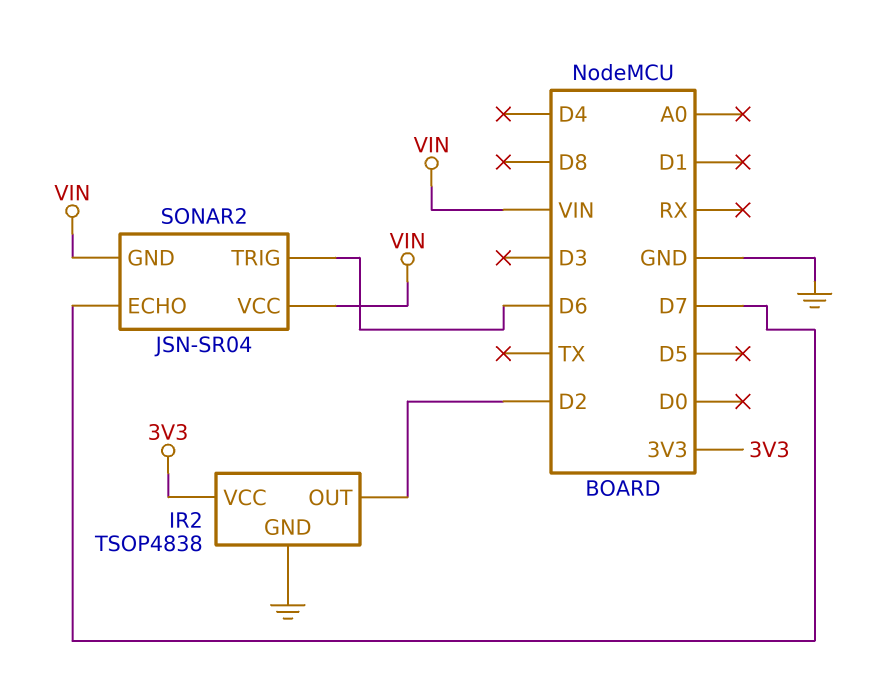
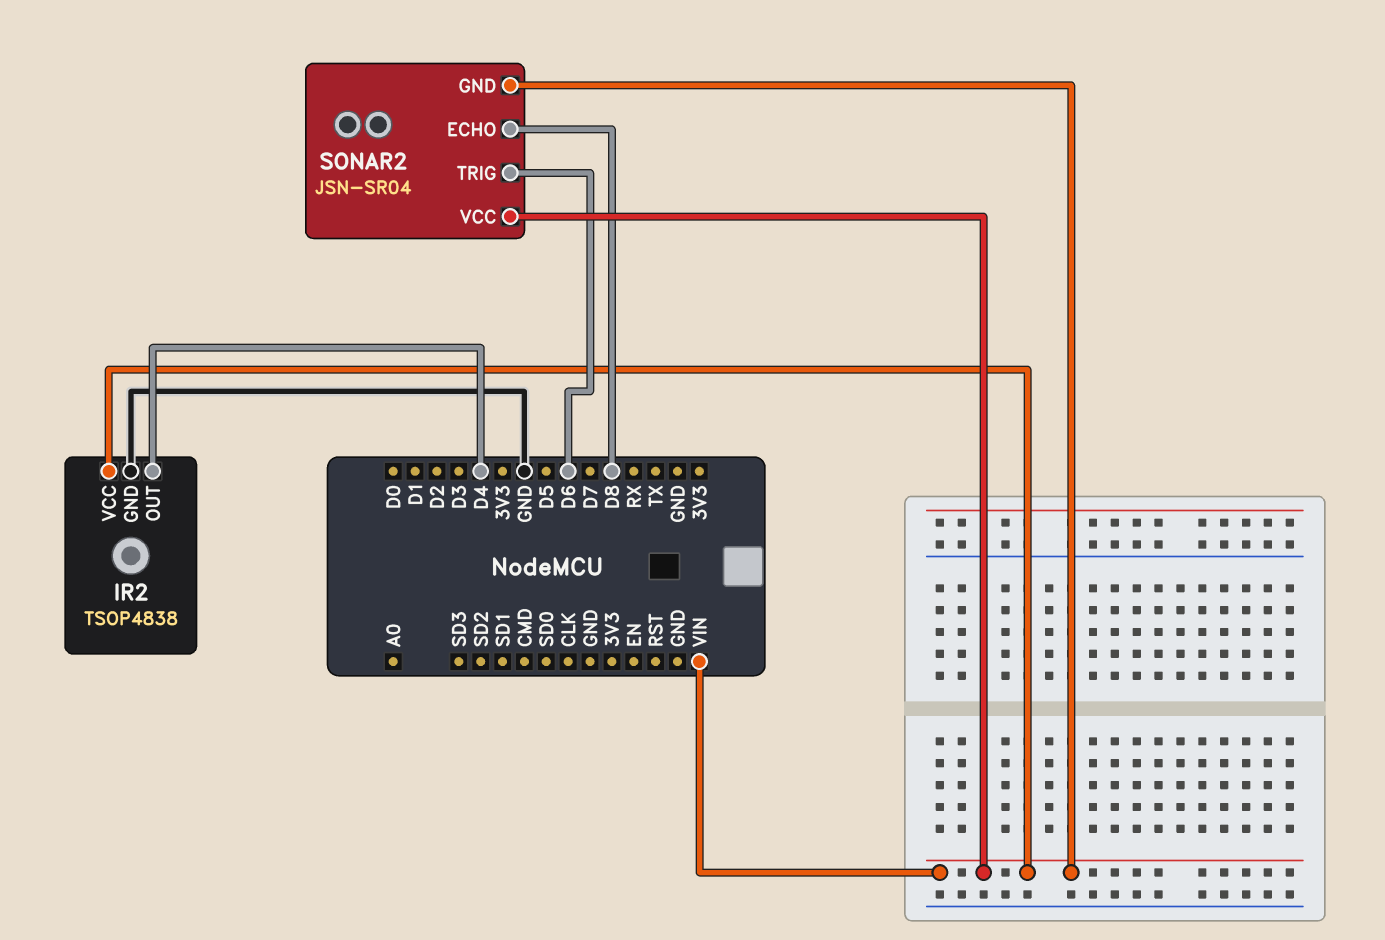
IR2 pin OUT: D2 -> D4
IR2 pin VCC: 3V3 -> VIN
SONAR2 pin ECHO: D7 -> D8

